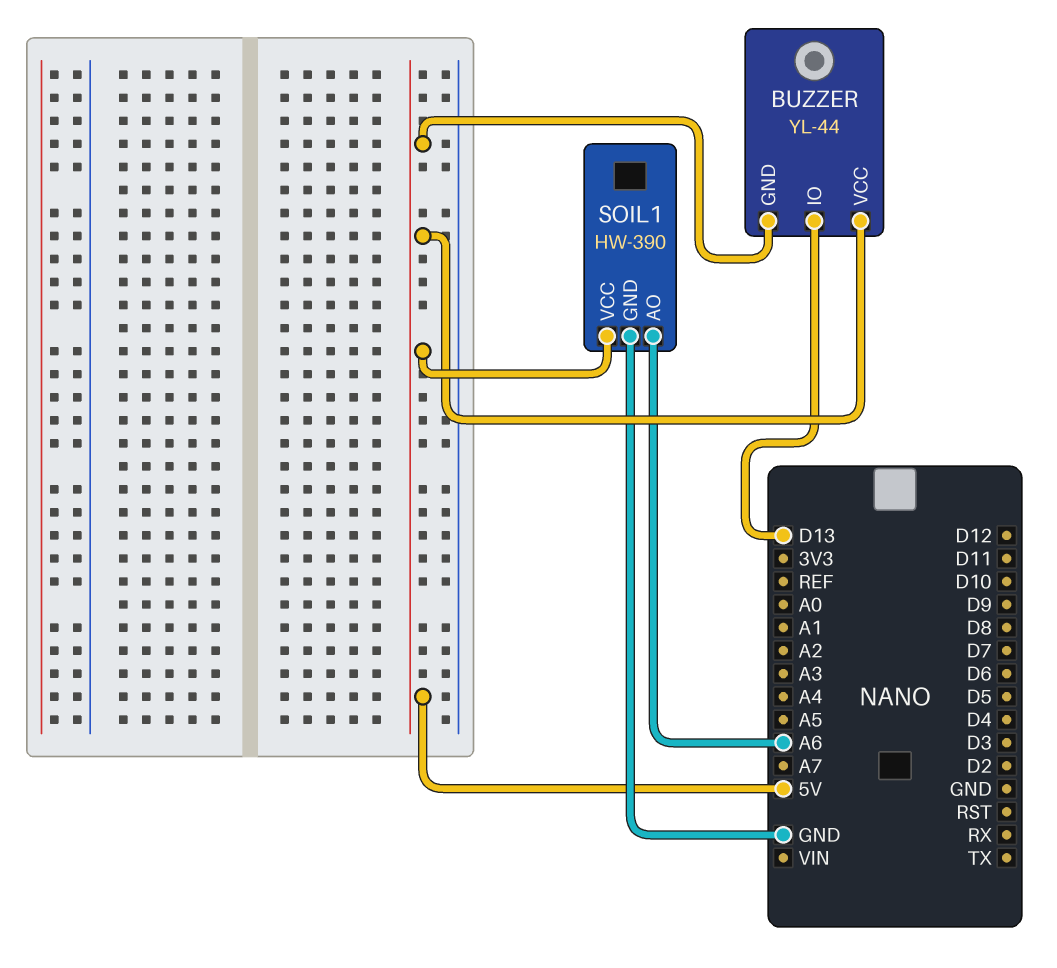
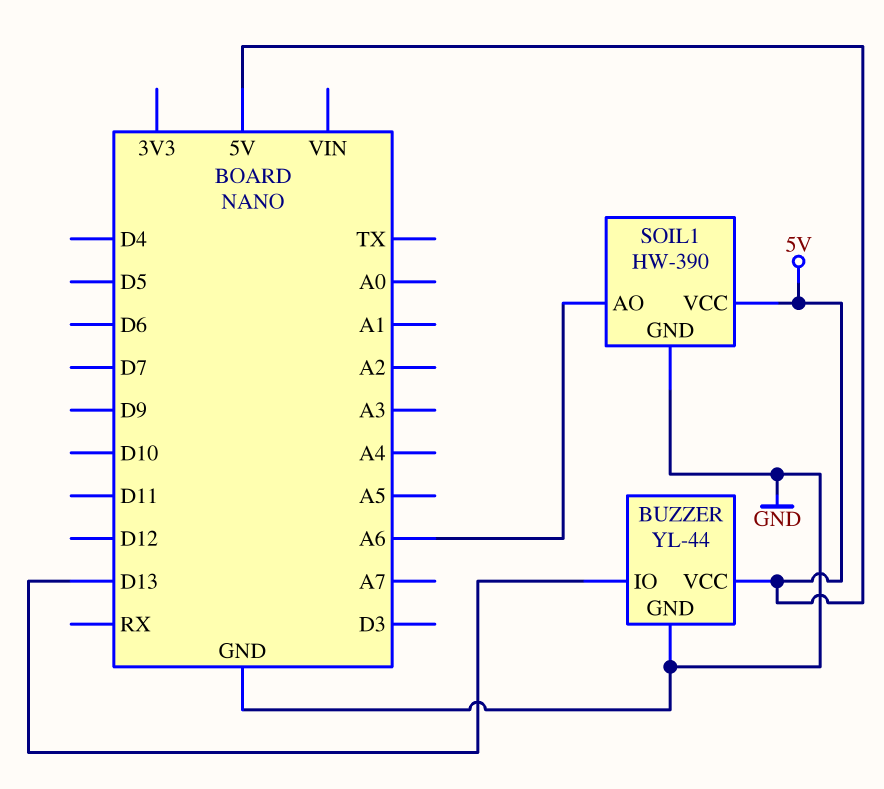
BUZZER pin GND: 5V -> GND

